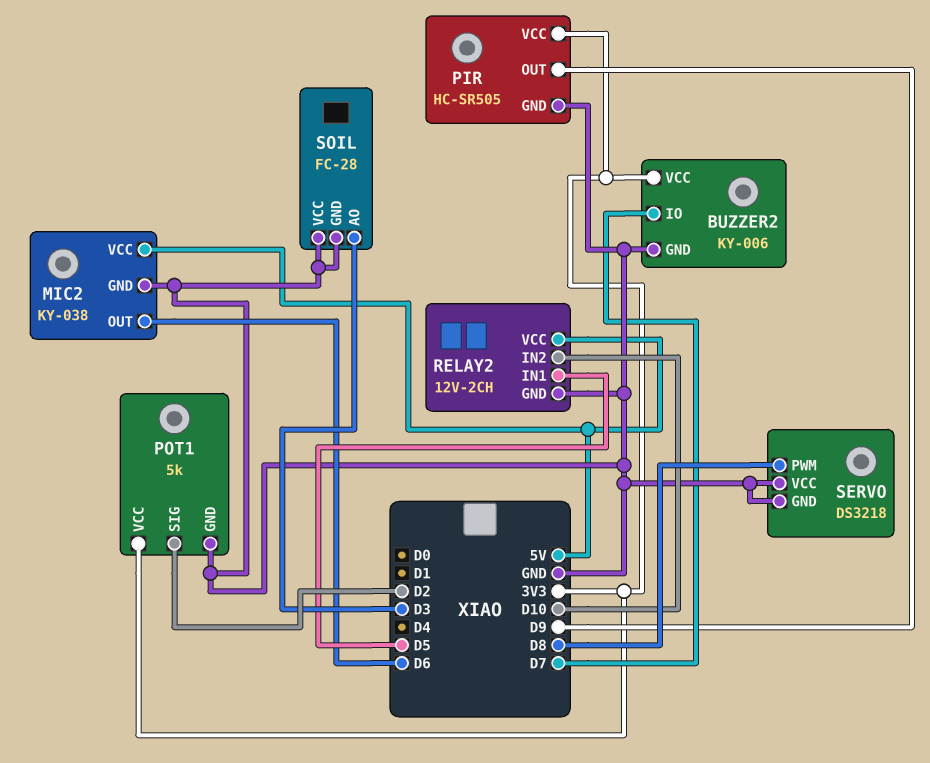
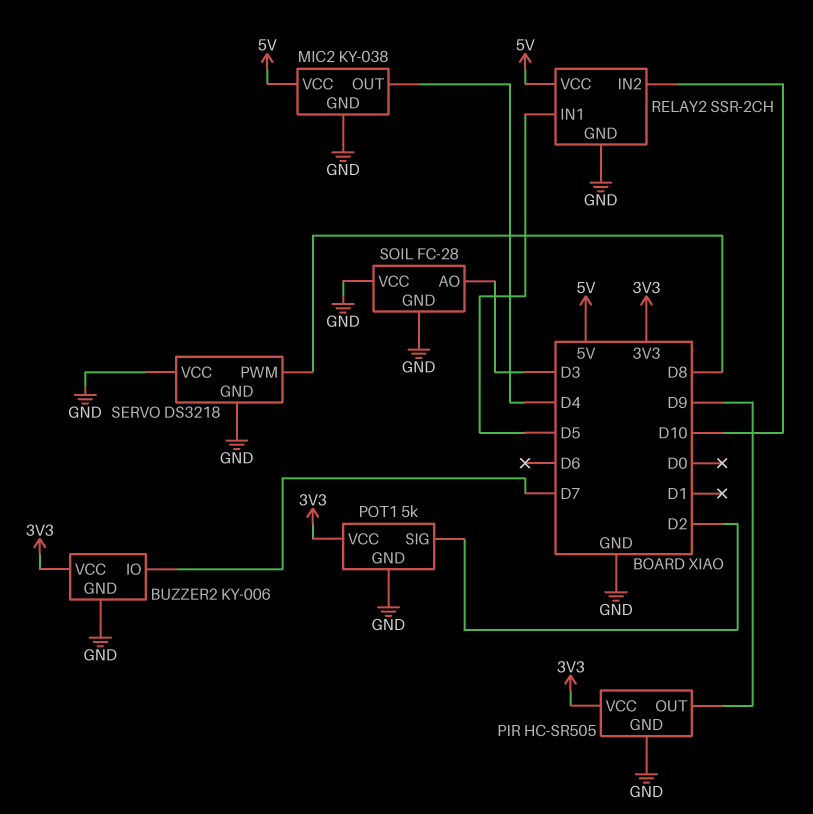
MIC2 pin OUT: D6 -> D4
RELAY2: 12V-2CH -> SSR-2CH

